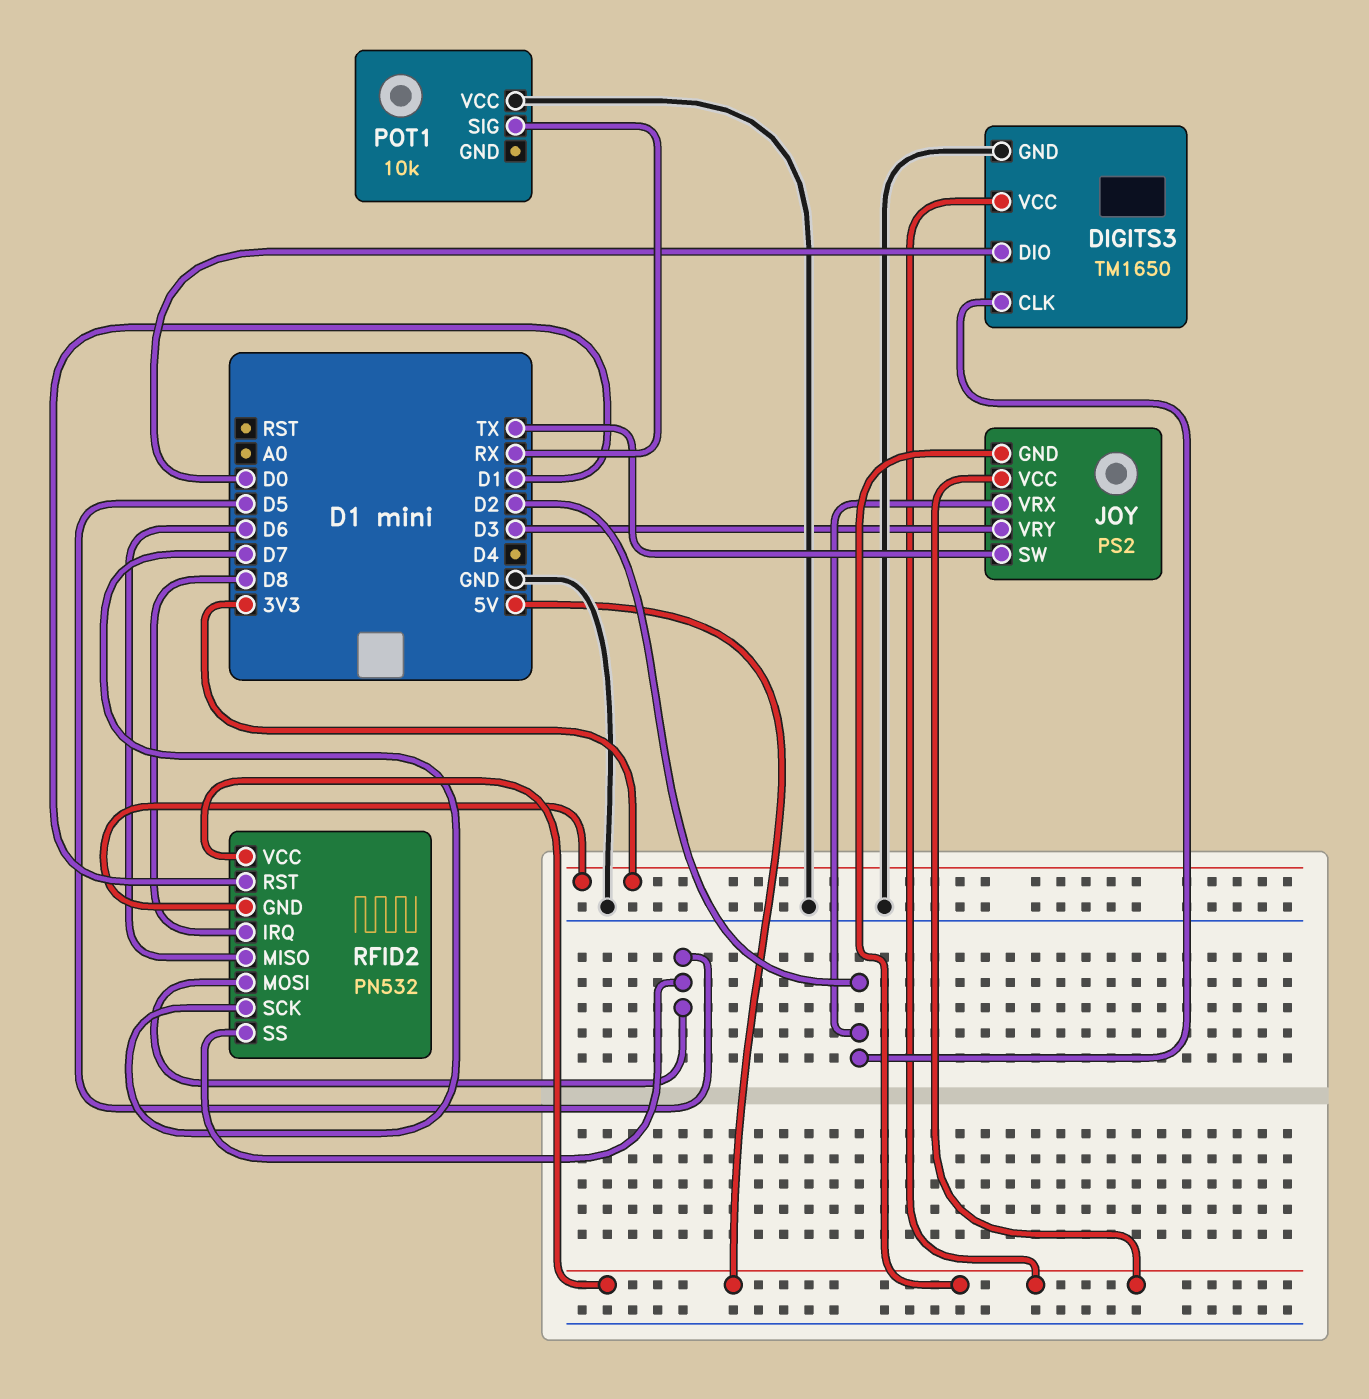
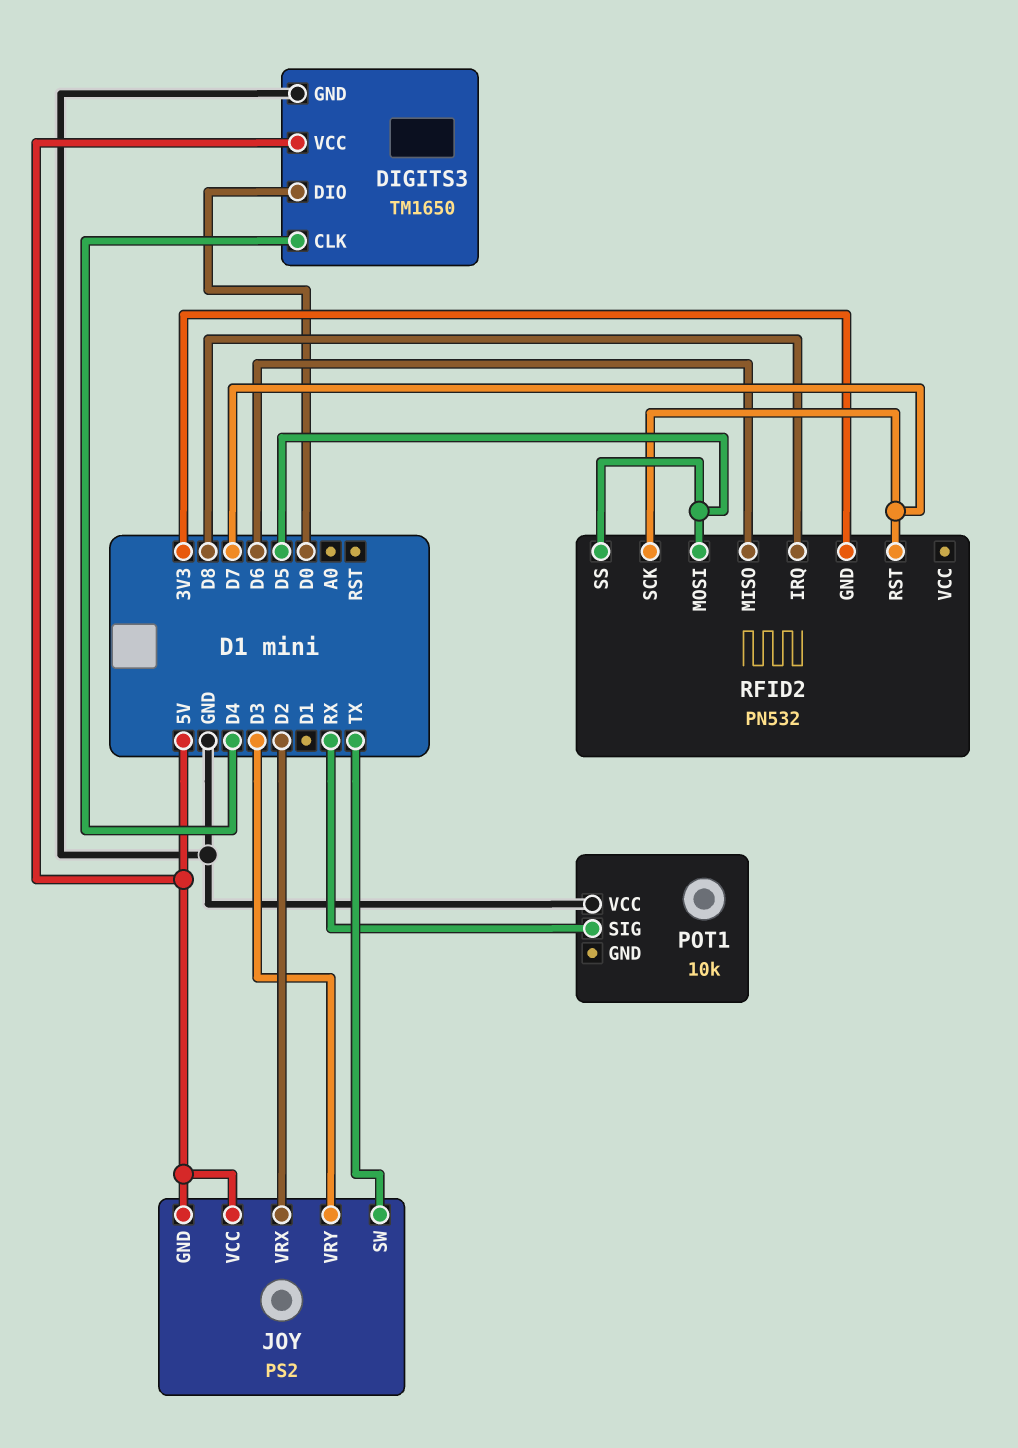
DIGITS3 pin CLK: D2 -> D4
RFID2 pin RST: D1 -> D7
RFID2 pin VCC: 5V -> none

